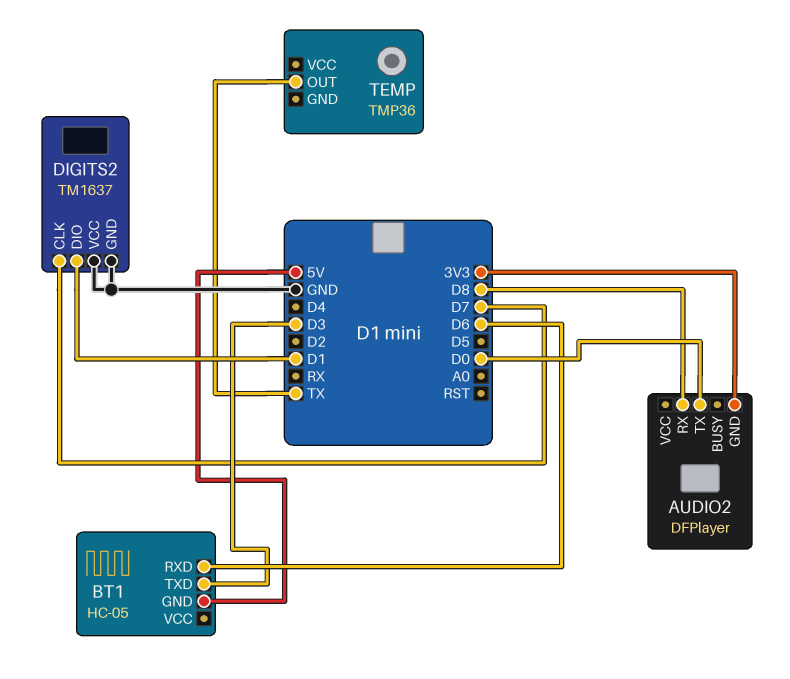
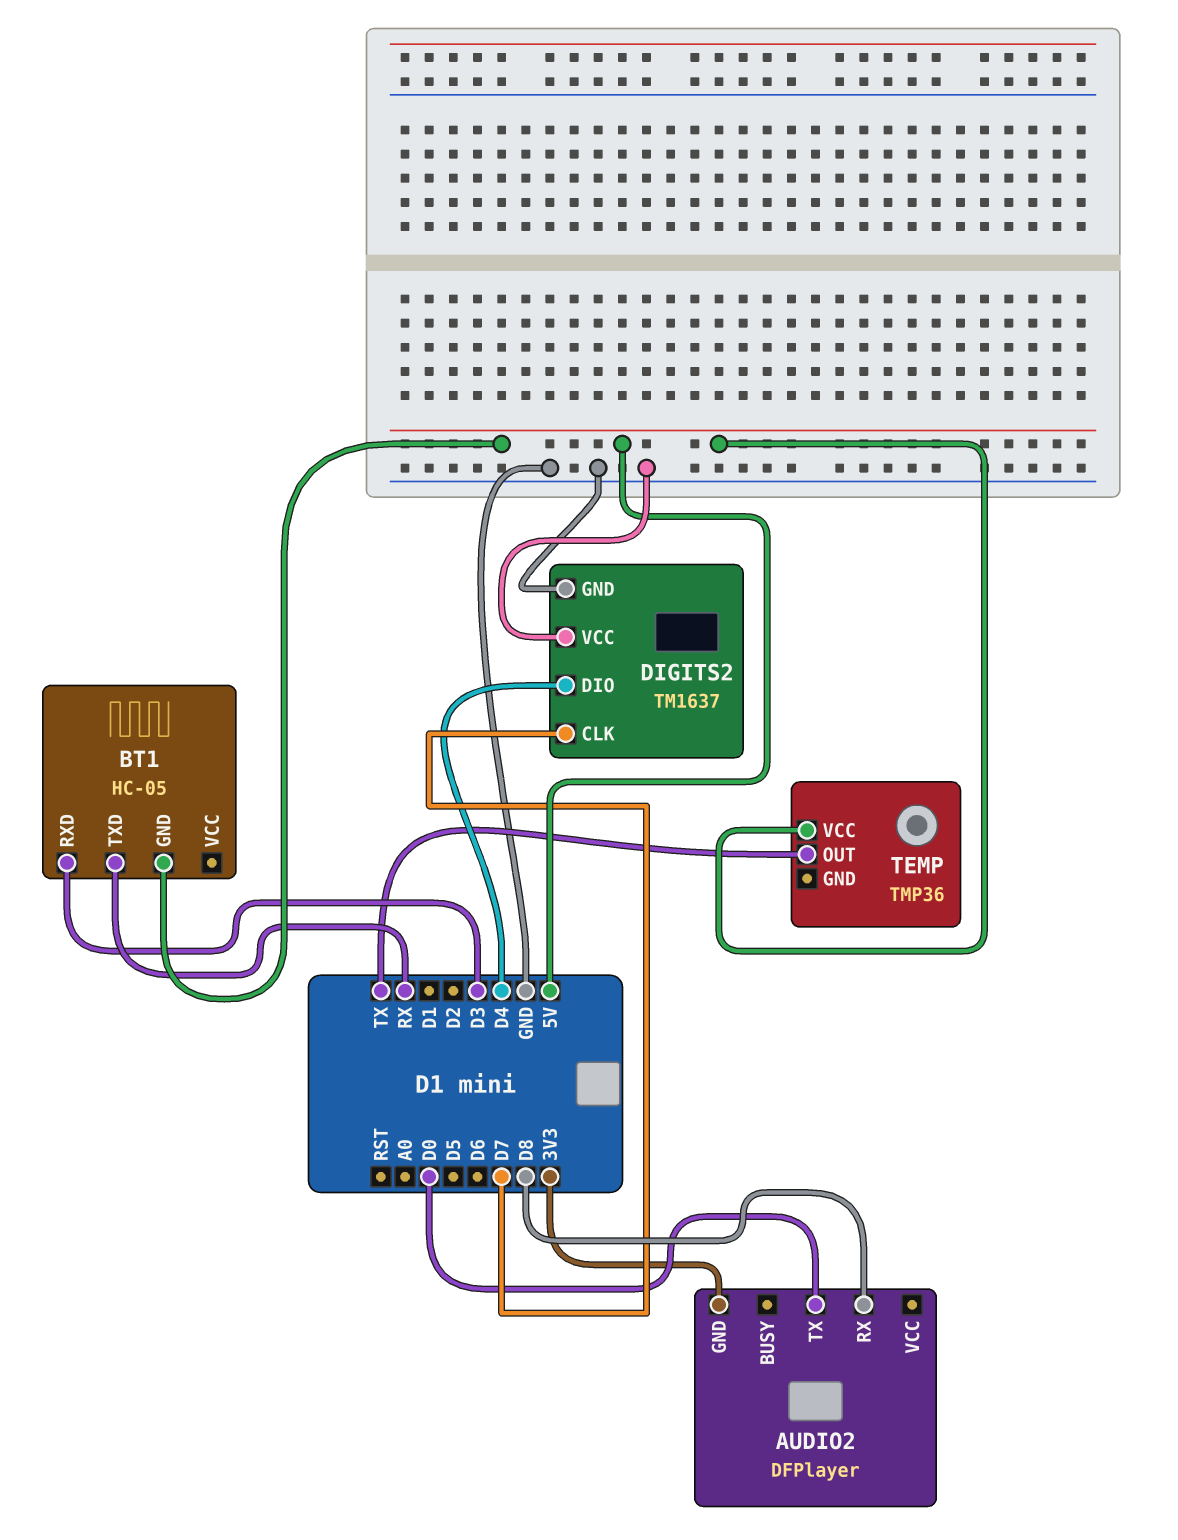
BT1 pin RXD: D6 -> D3
BT1 pin TXD: D3 -> RX
DIGITS2 pin DIO: D1 -> D4
TEMP pin VCC: none -> 5V

